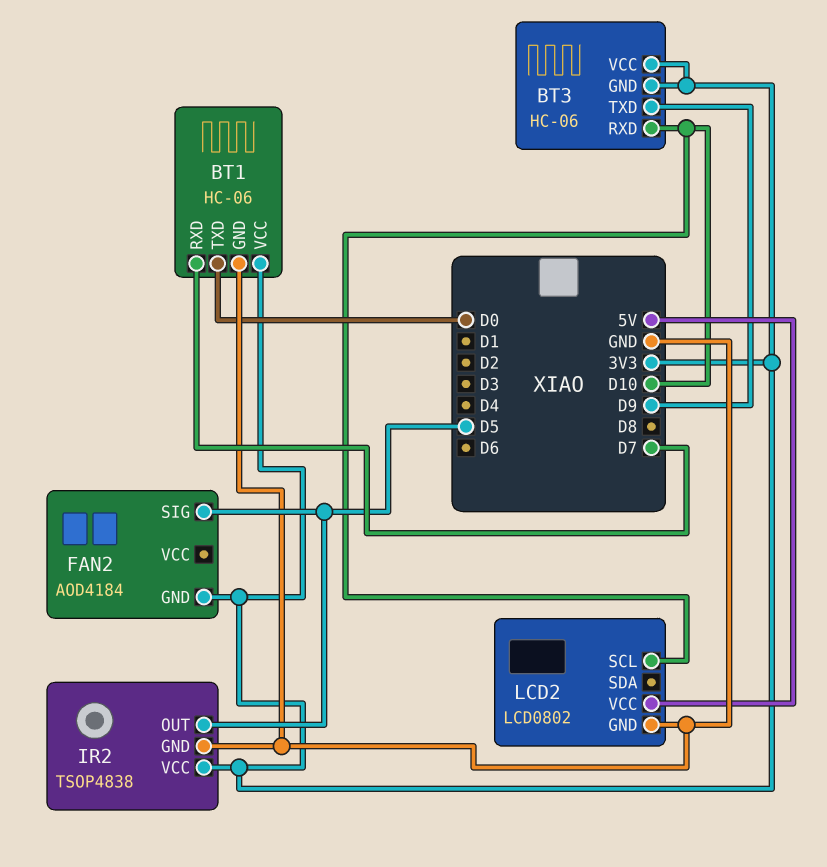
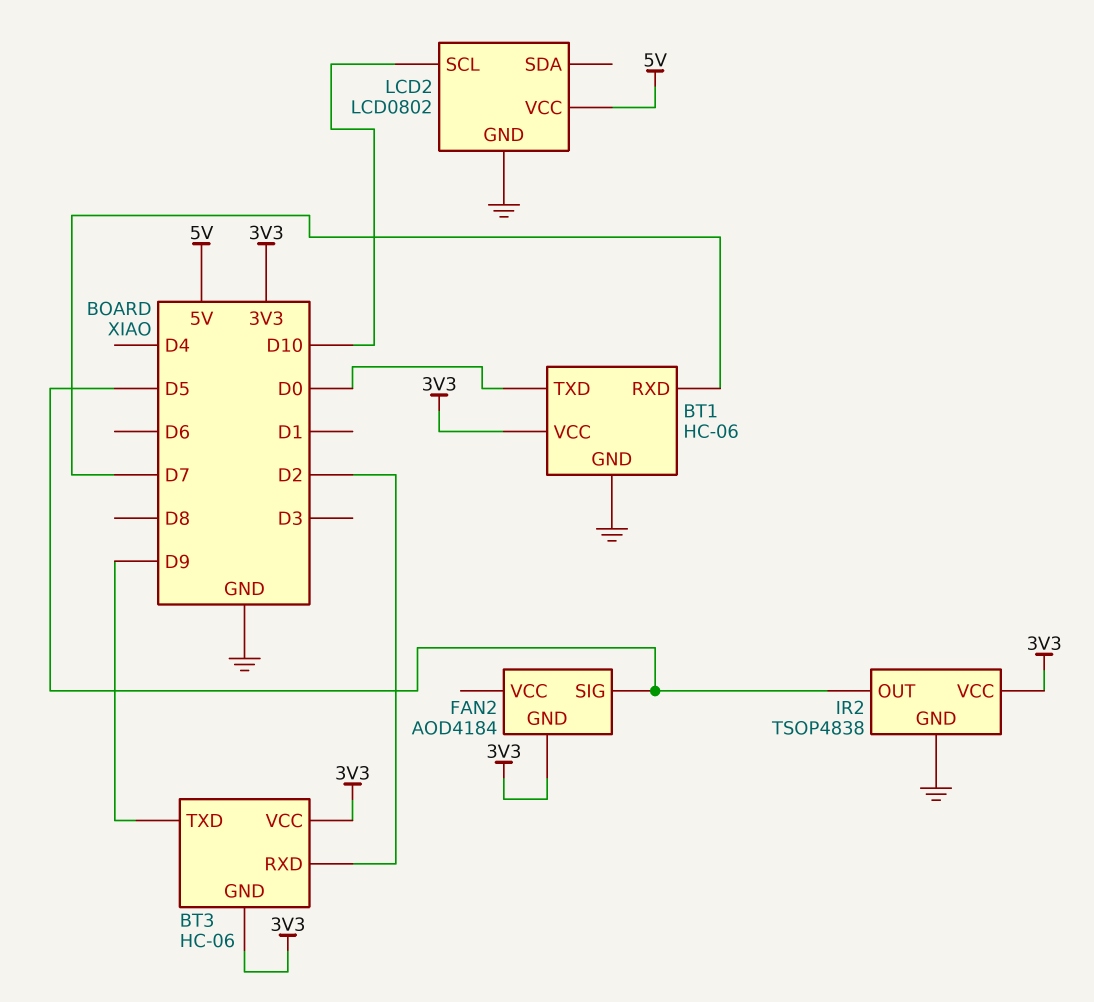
BT3 pin RXD: D10 -> D2

